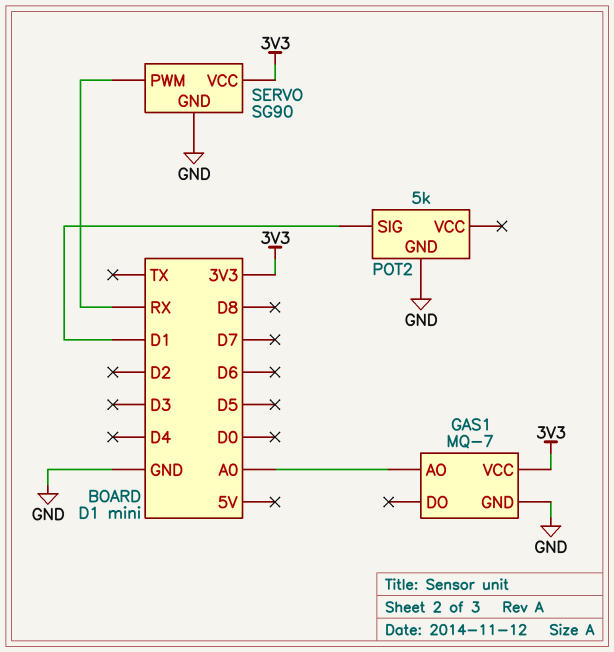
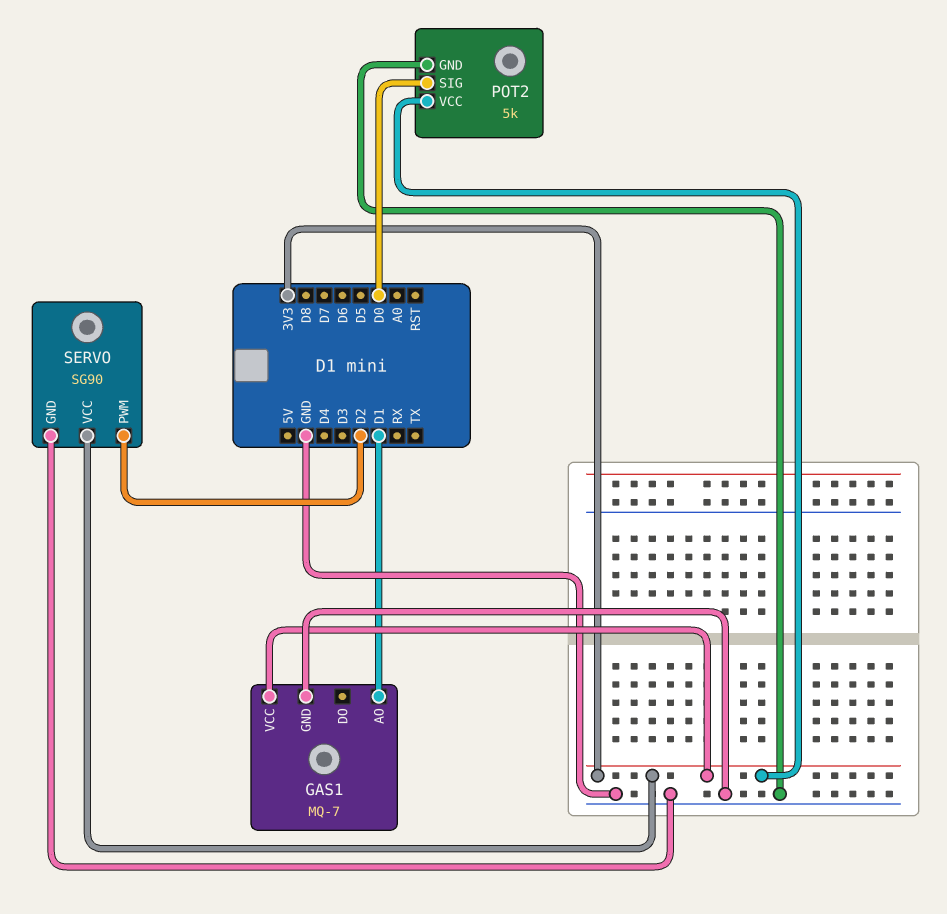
GAS1 pin AO: A0 -> D1
POT2 pin SIG: D1 -> D0
POT2 pin VCC: none -> 3V3
SERVO pin PWM: RX -> D2

